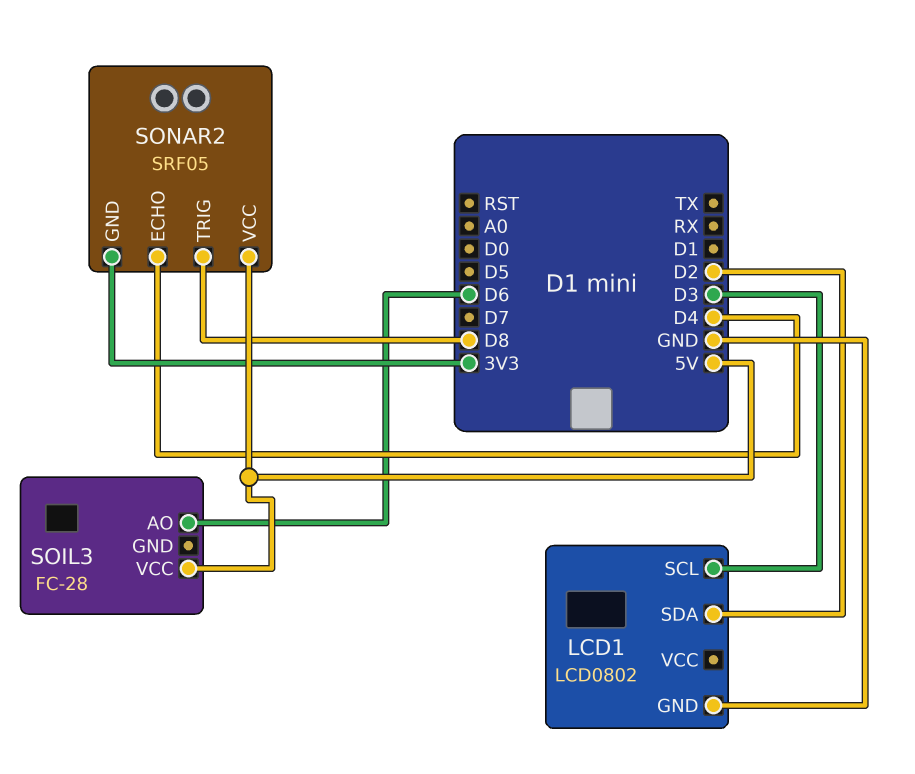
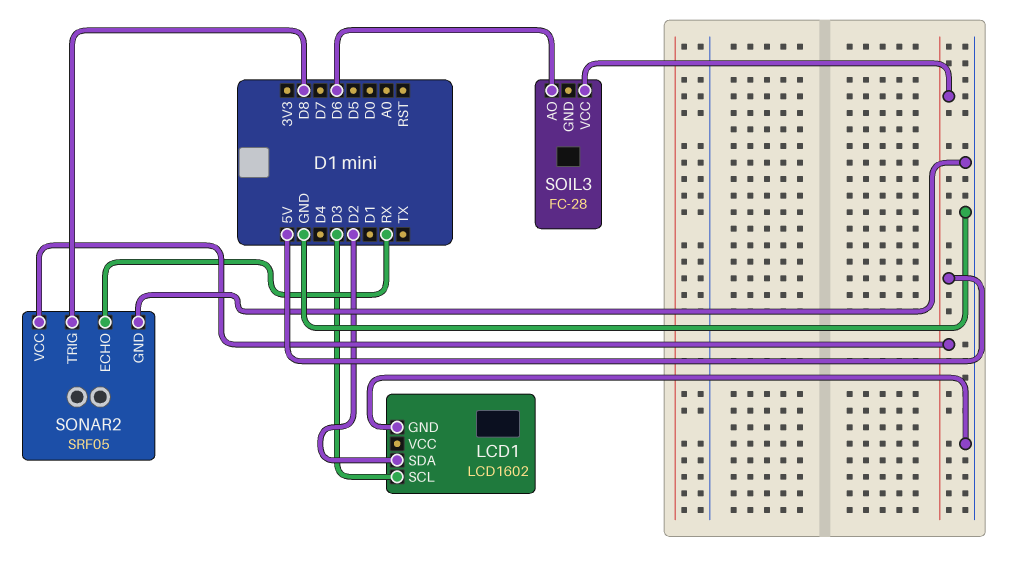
LCD1: LCD0802 -> LCD1602
SONAR2 pin ECHO: D4 -> RX
SONAR2 pin GND: 3V3 -> GND

